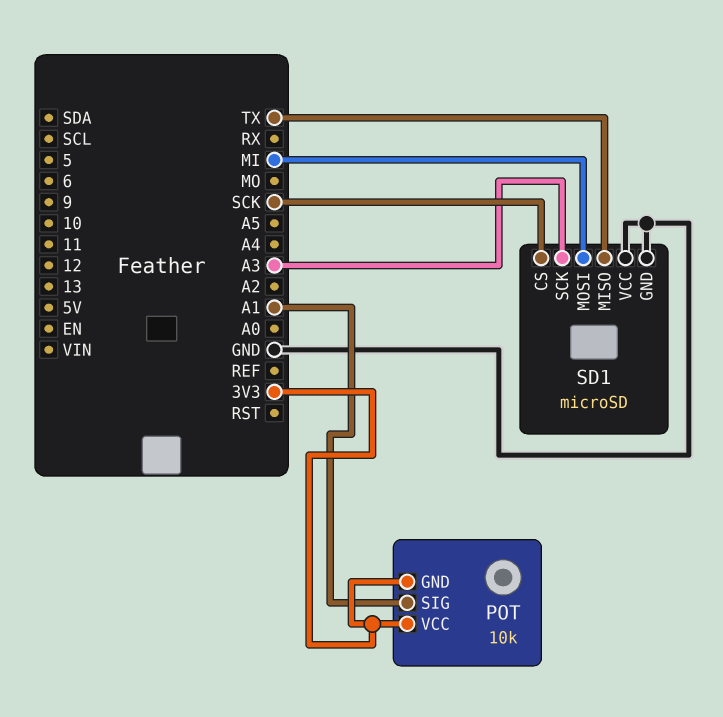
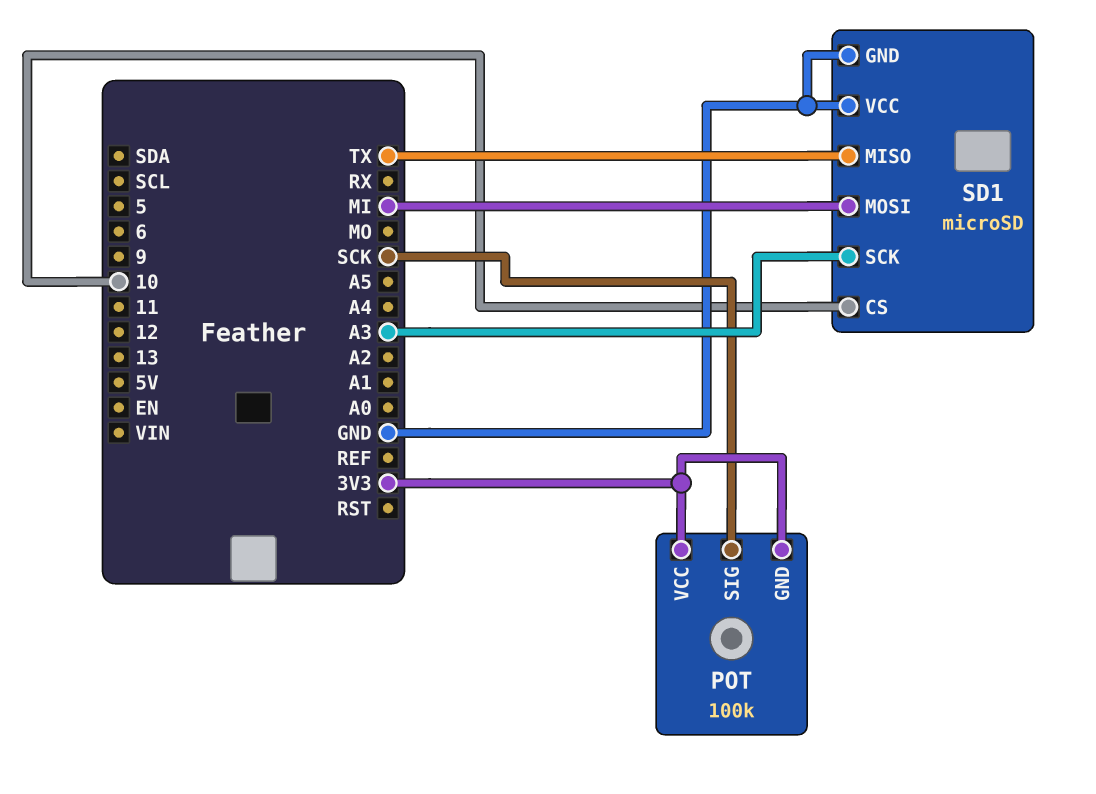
POT: 10k -> 100k
POT pin SIG: A1 -> SCK
SD1 pin CS: SCK -> 10

